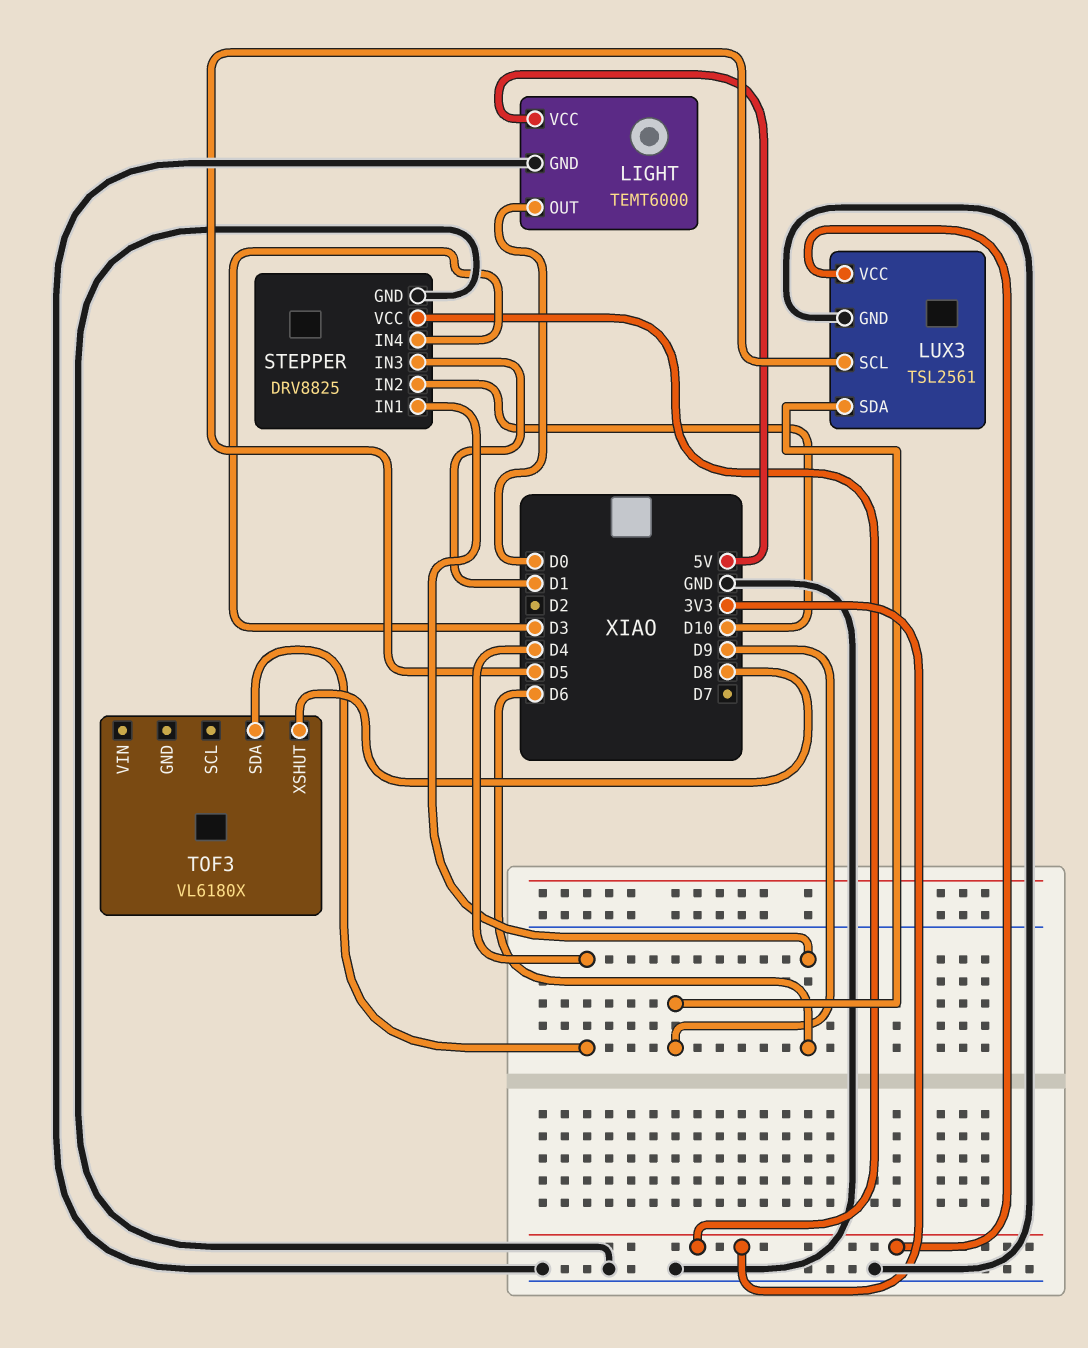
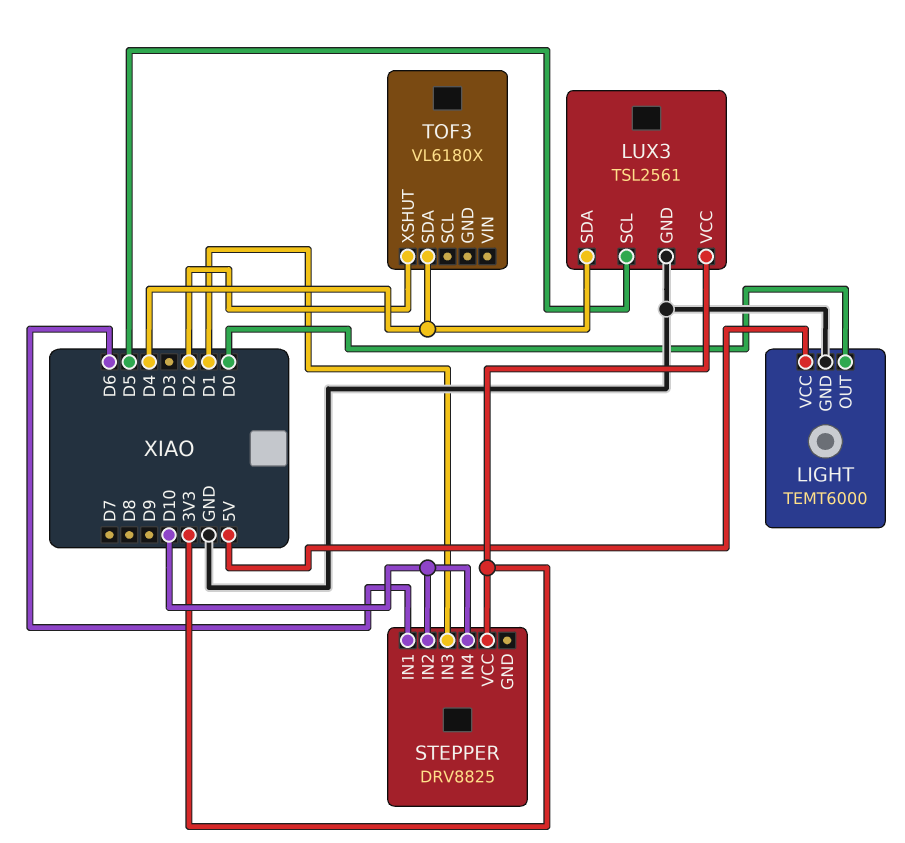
LUX3 pin SDA: D9 -> D4
STEPPER pin GND: GND -> none
STEPPER pin IN4: D3 -> D10
TOF3 pin XSHUT: D8 -> D2

